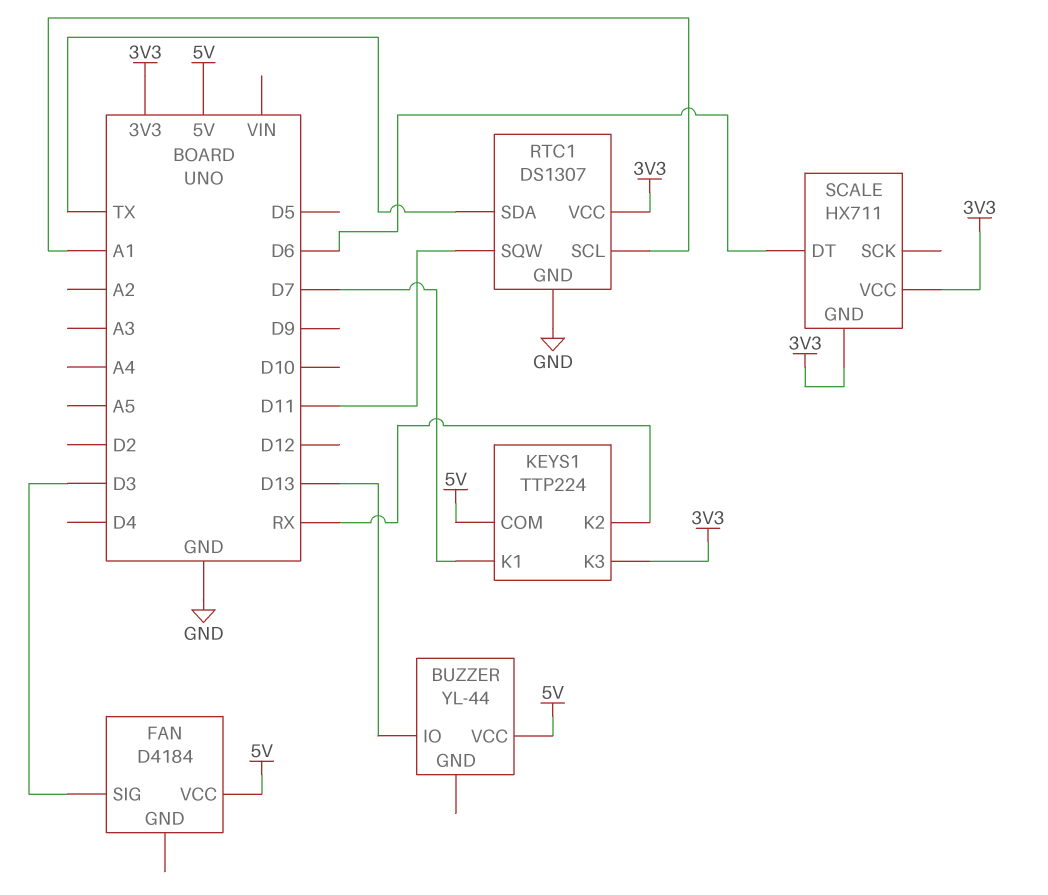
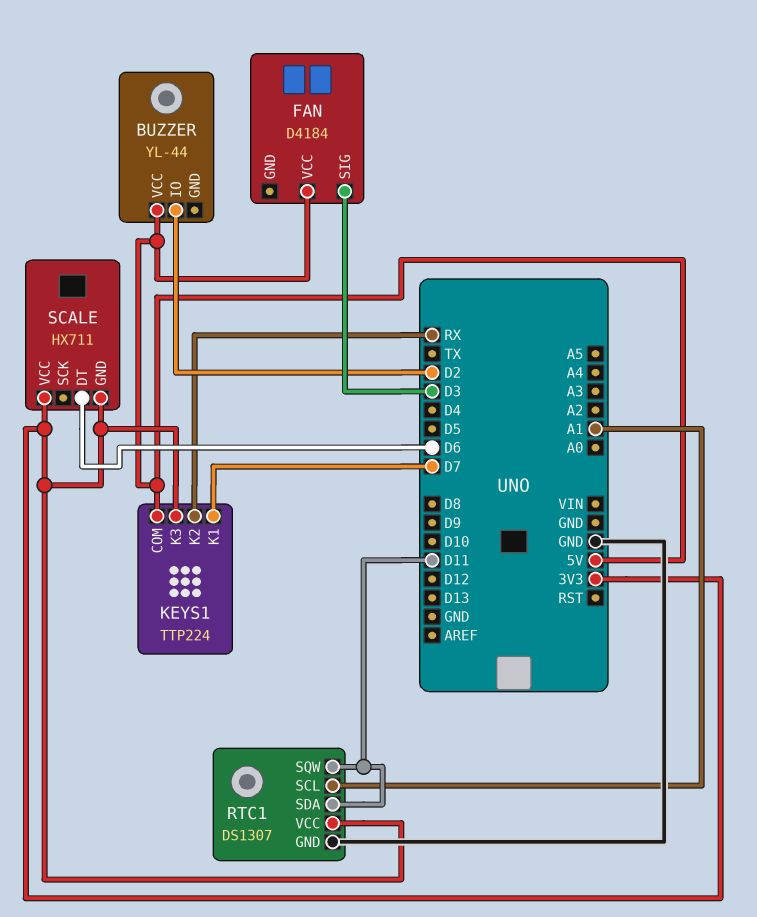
BUZZER pin IO: D13 -> D2
RTC1 pin SDA: TX -> D11

